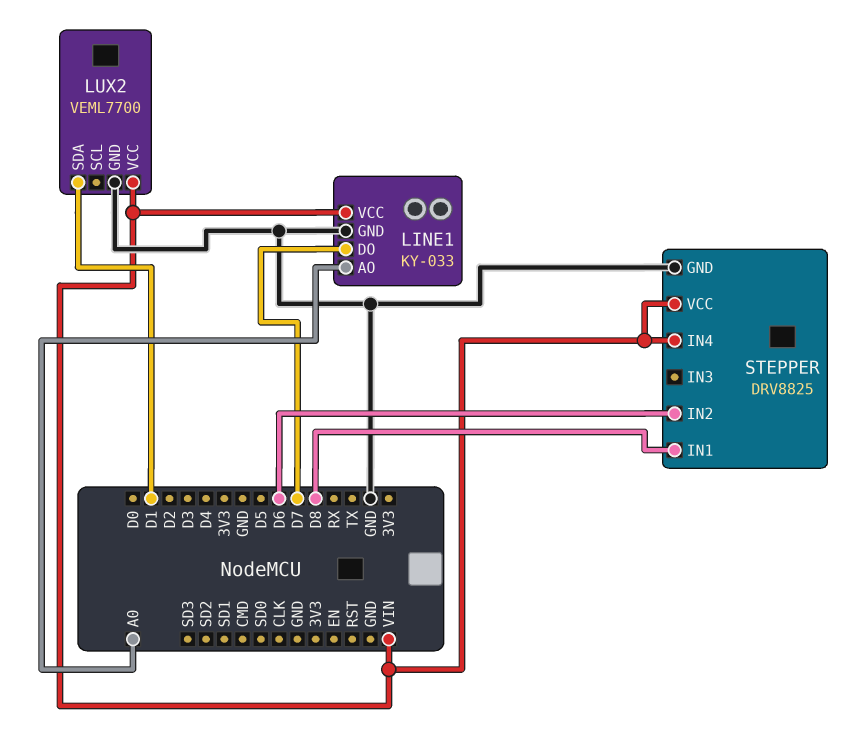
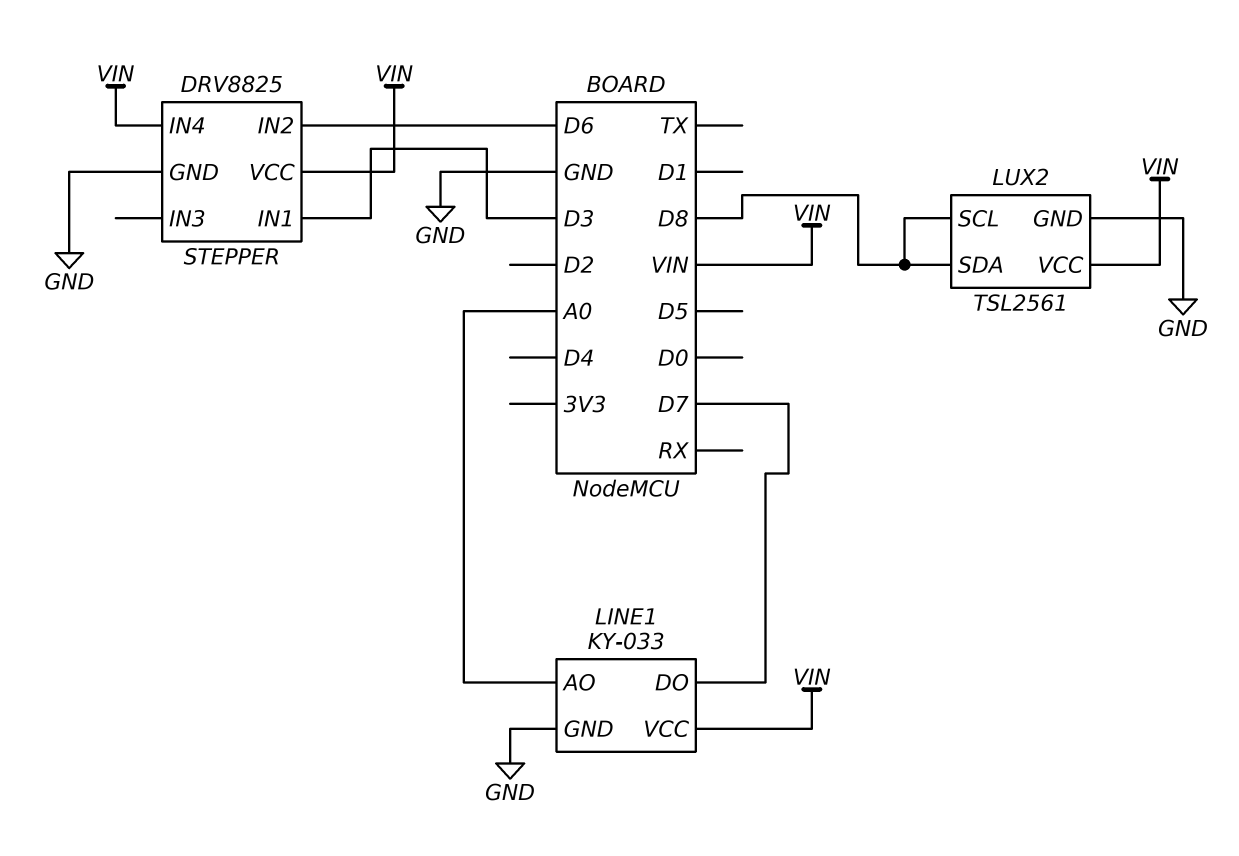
LUX2: VEML7700 -> TSL2561
LUX2 pin SCL: none -> D8
LUX2 pin SDA: D1 -> D8
STEPPER pin IN1: D8 -> D3

